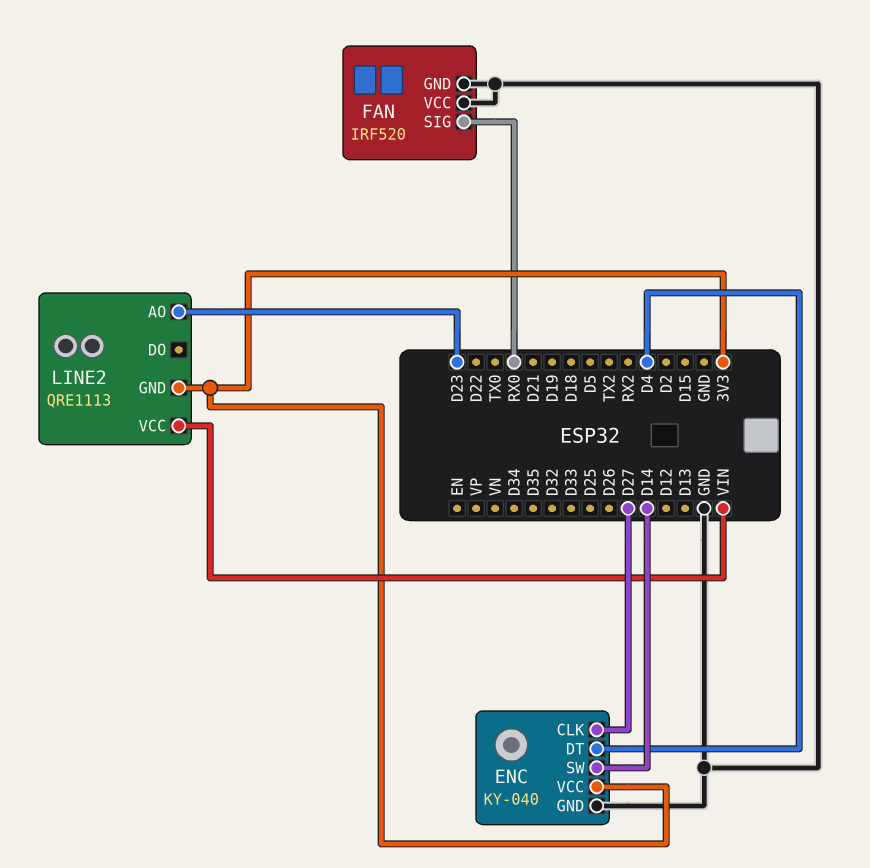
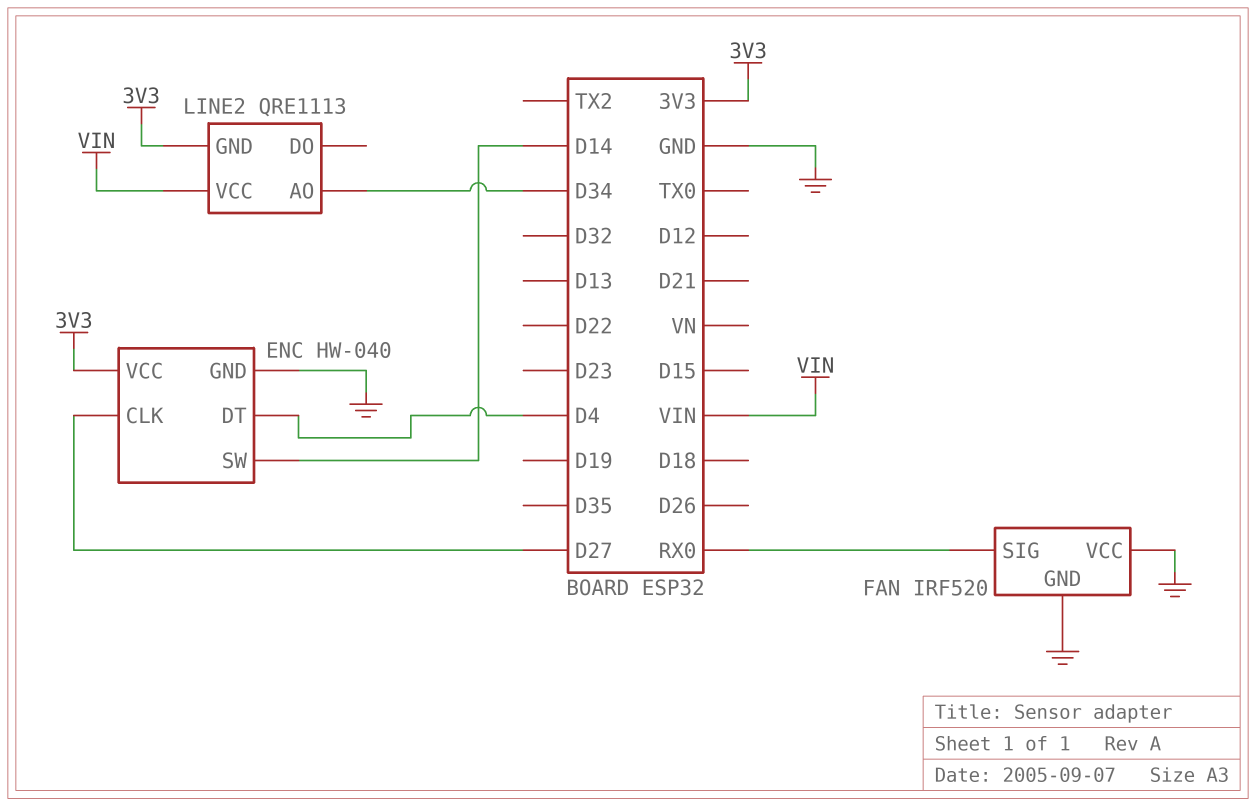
ENC: KY-040 -> HW-040
LINE2 pin AO: D23 -> D34

